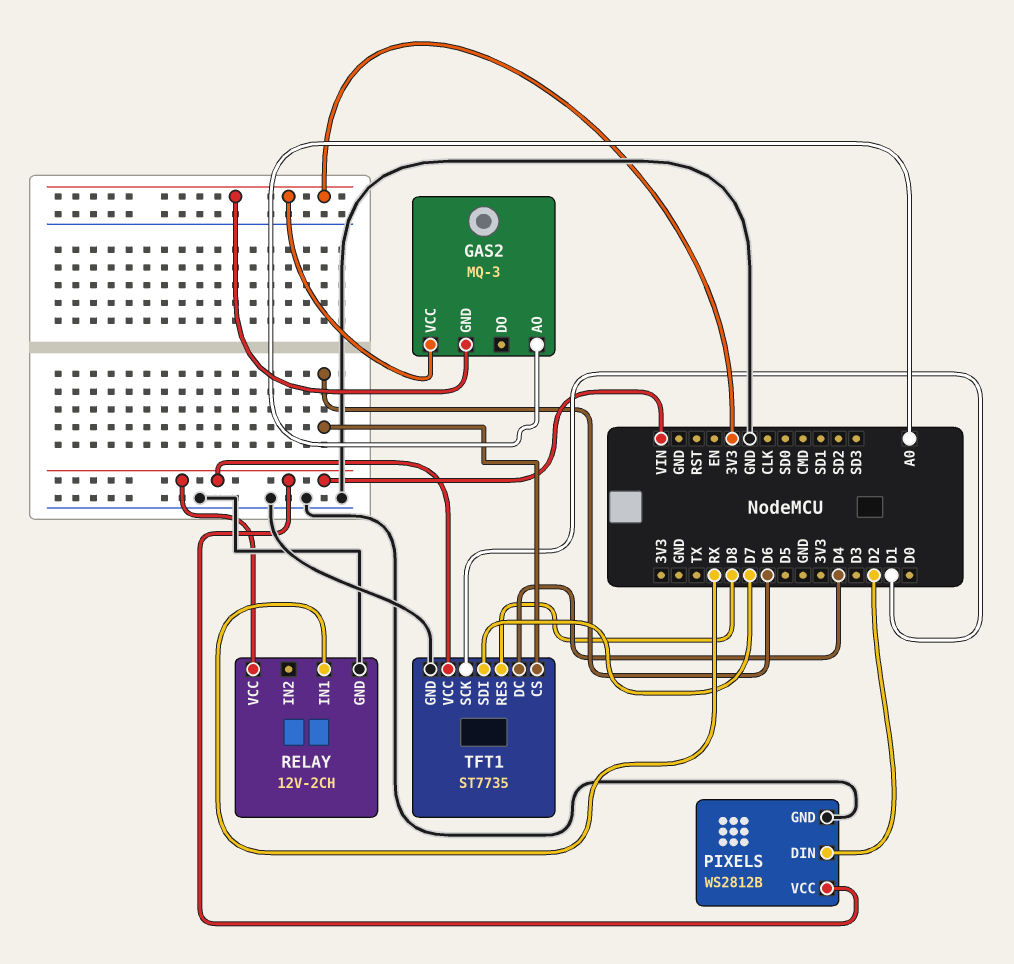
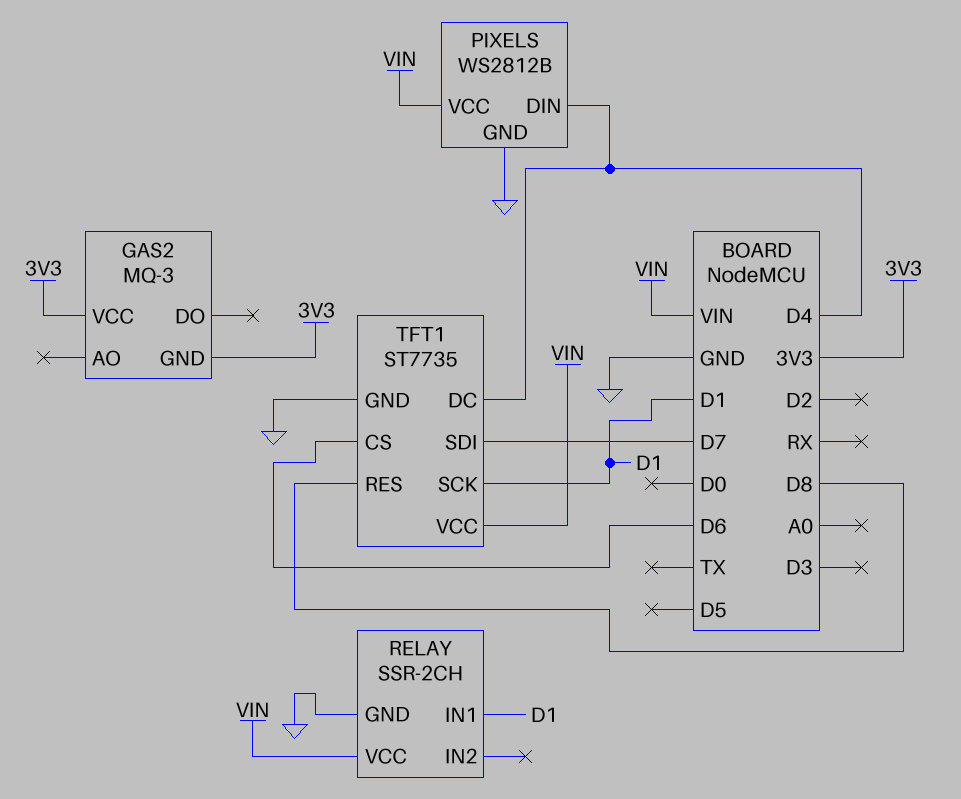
GAS2 pin AO: A0 -> none
PIXELS pin DIN: D2 -> D4
RELAY: 12V-2CH -> SSR-2CH
RELAY pin IN1: RX -> D1

